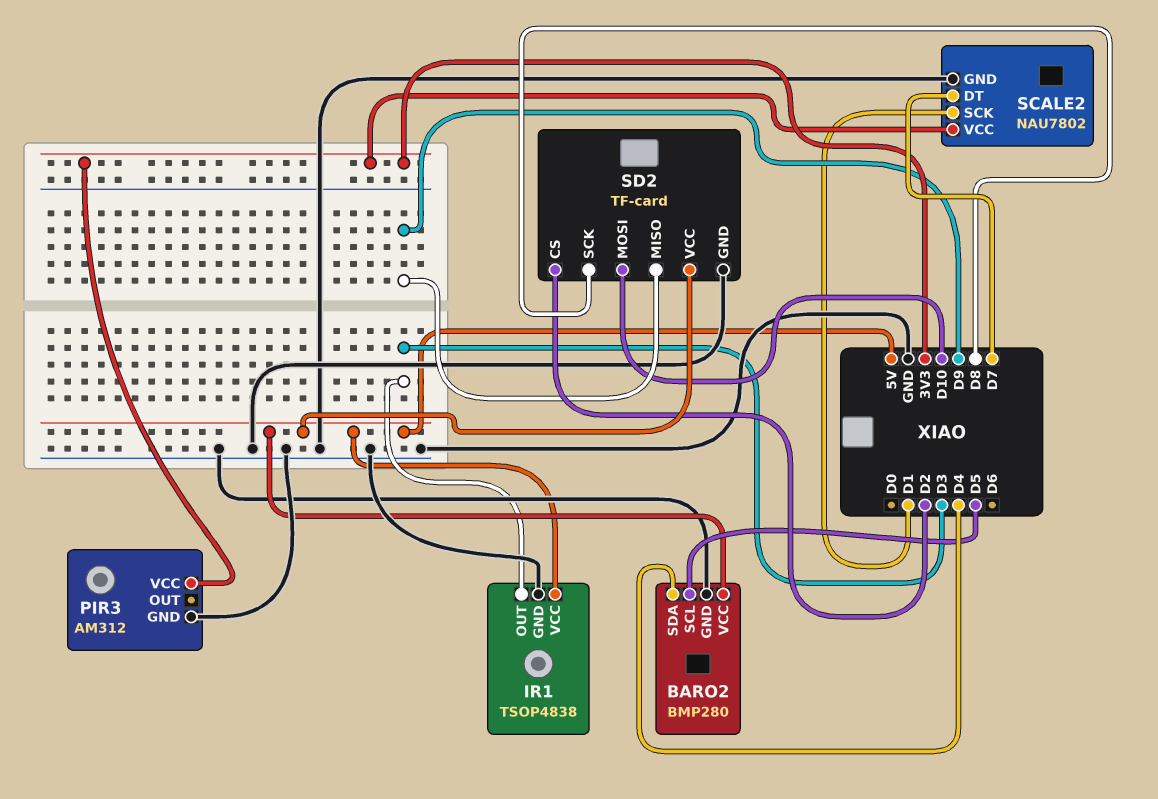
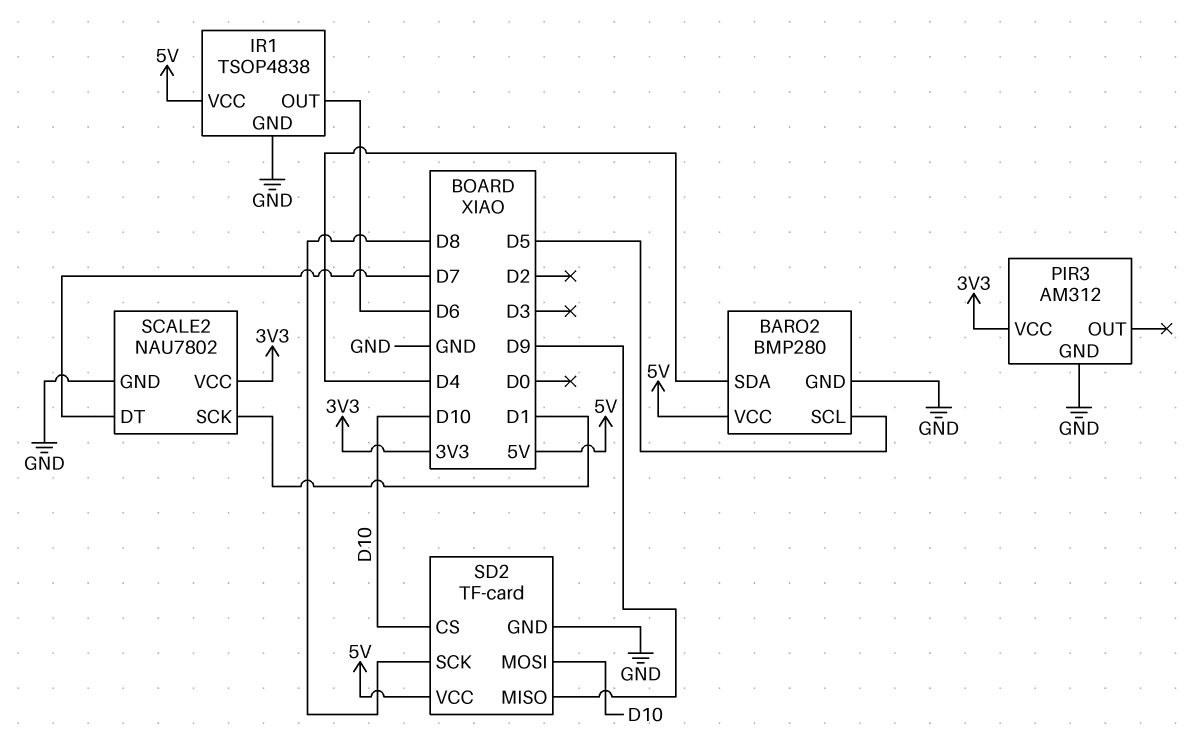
IR1 pin OUT: D3 -> D6
SD2 pin CS: D2 -> D10

